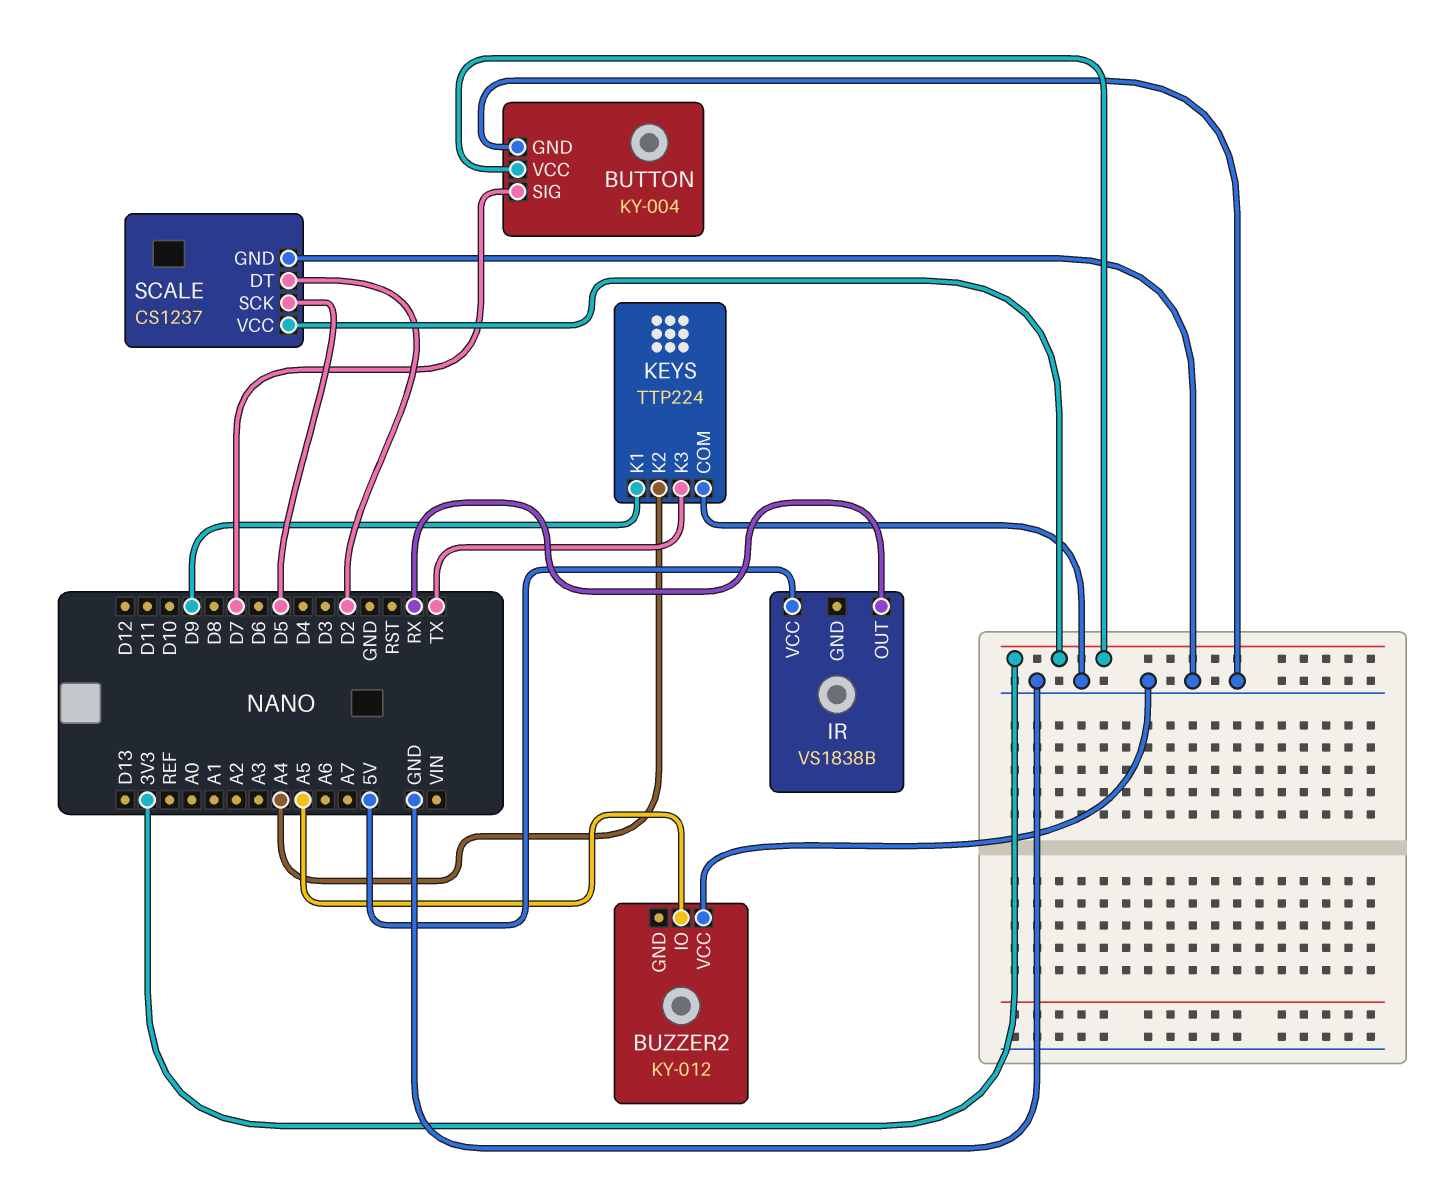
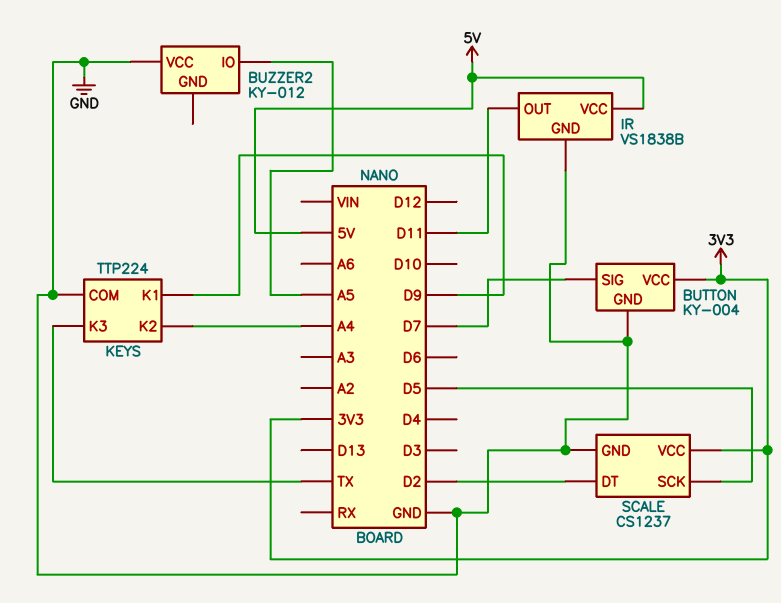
IR pin GND: none -> GND
IR pin OUT: RX -> D11

